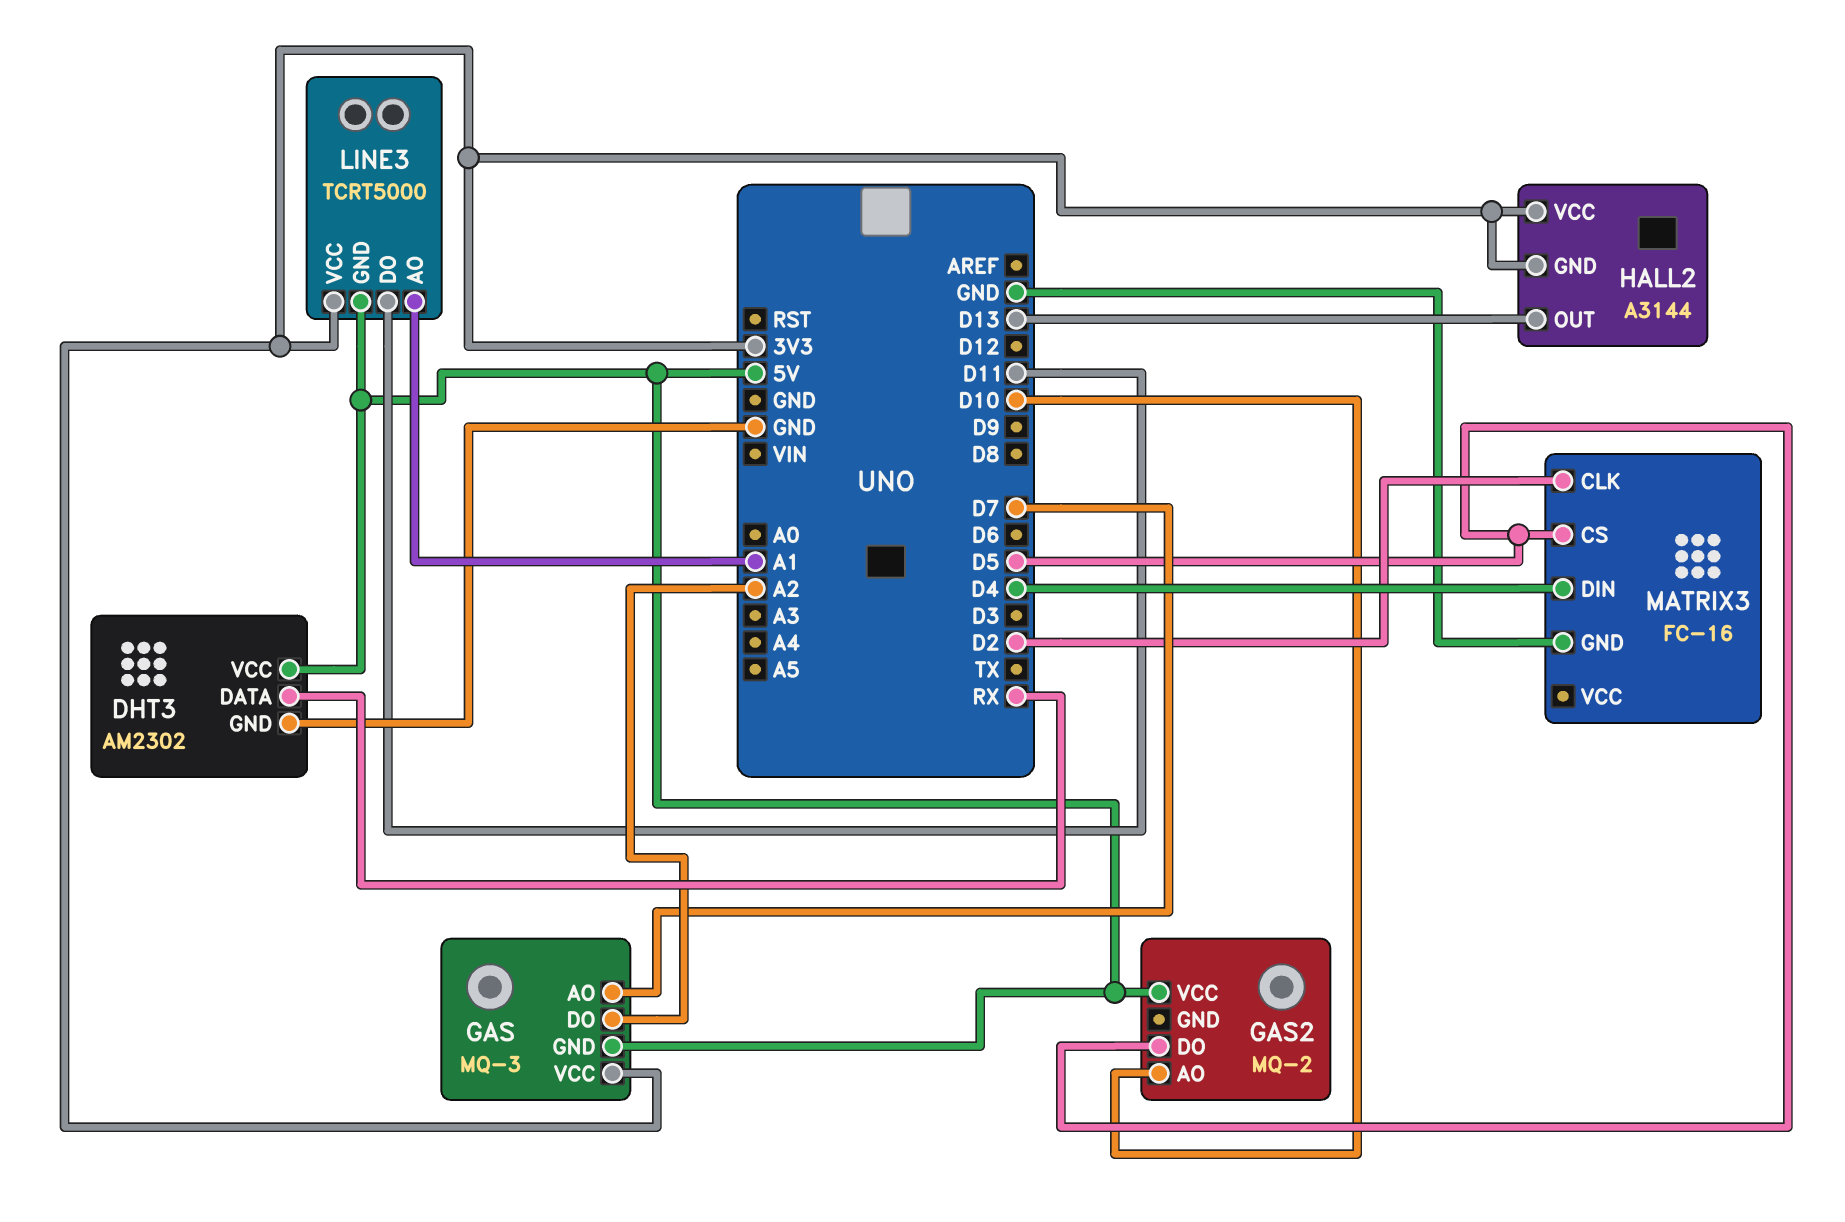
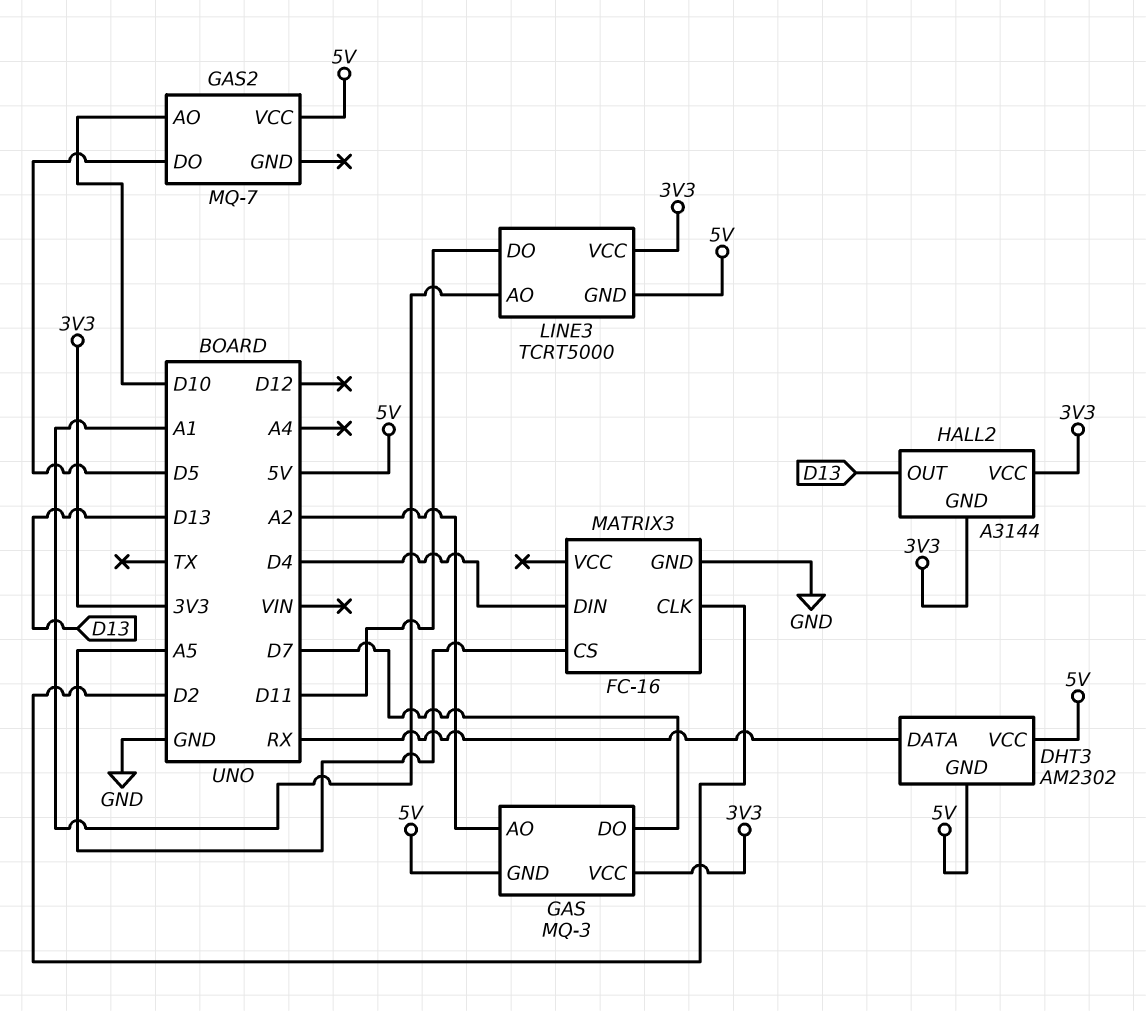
DHT3 pin GND: GND -> 5V
GAS pin AO: D7 -> A2
GAS pin DO: A2 -> D7
GAS2: MQ-2 -> MQ-7
MATRIX3 pin CS: D5 -> A5

